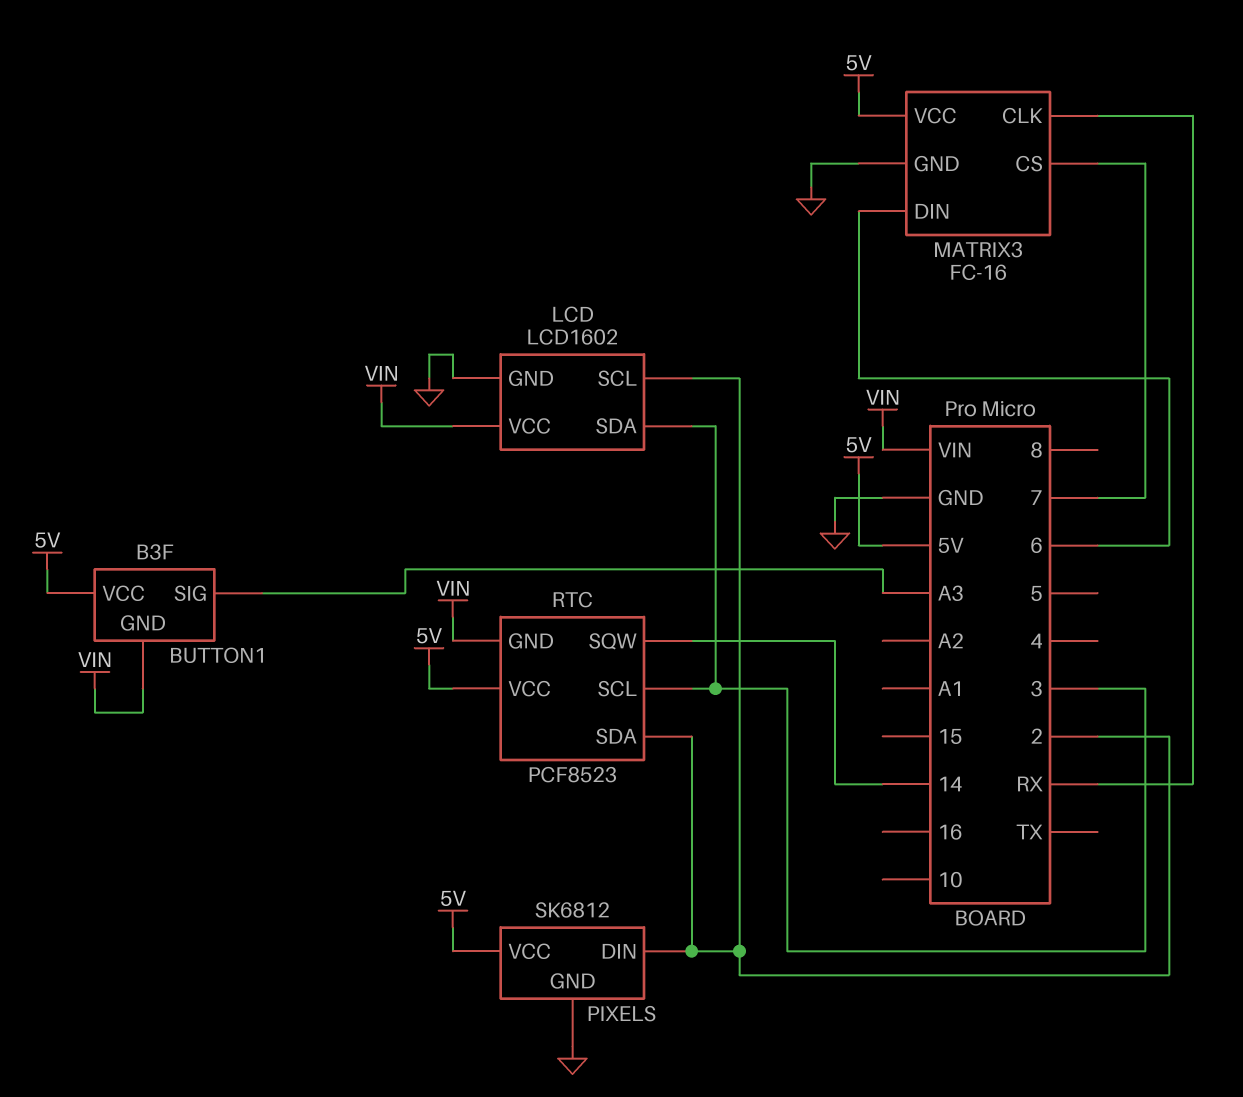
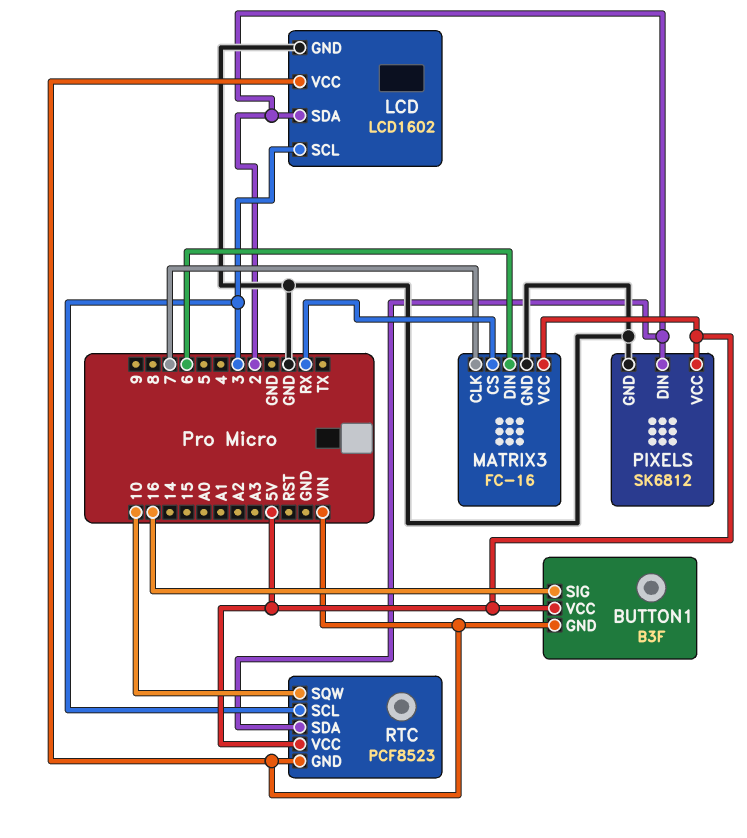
BUTTON1 pin SIG: A3 -> 16
LCD pin SCL: 2 -> 3
LCD pin SDA: 3 -> 2
MATRIX3 pin CLK: RX -> 7
MATRIX3 pin CS: 7 -> RX
RTC pin SQW: 14 -> 10

